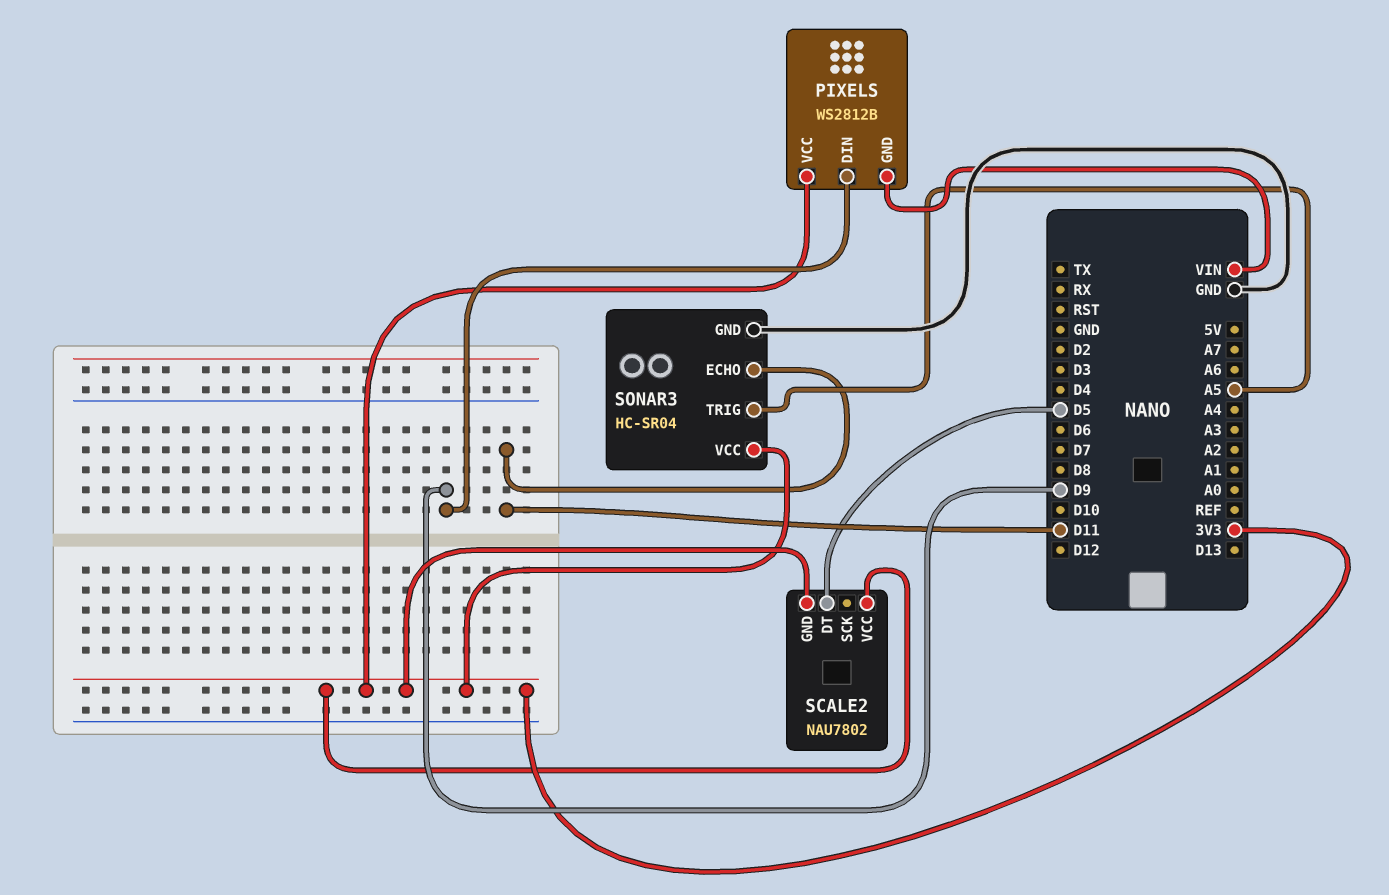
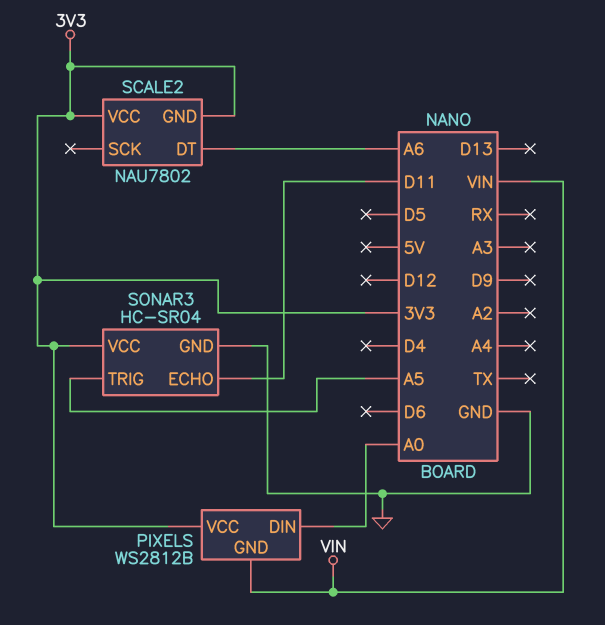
PIXELS pin DIN: D9 -> A0
SCALE2 pin DT: D5 -> A6

